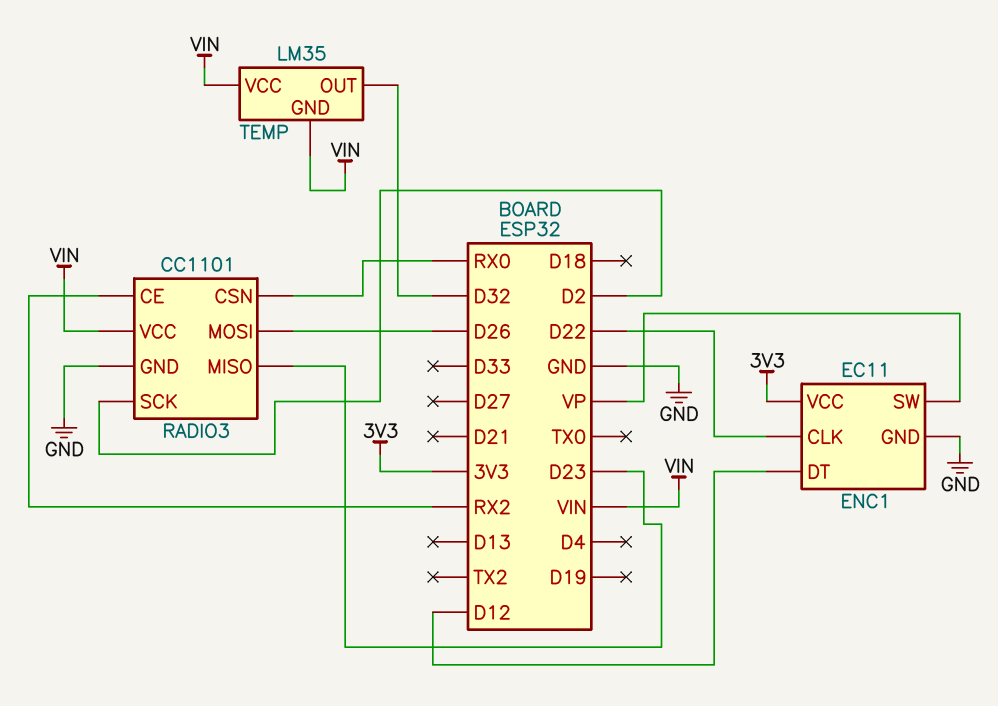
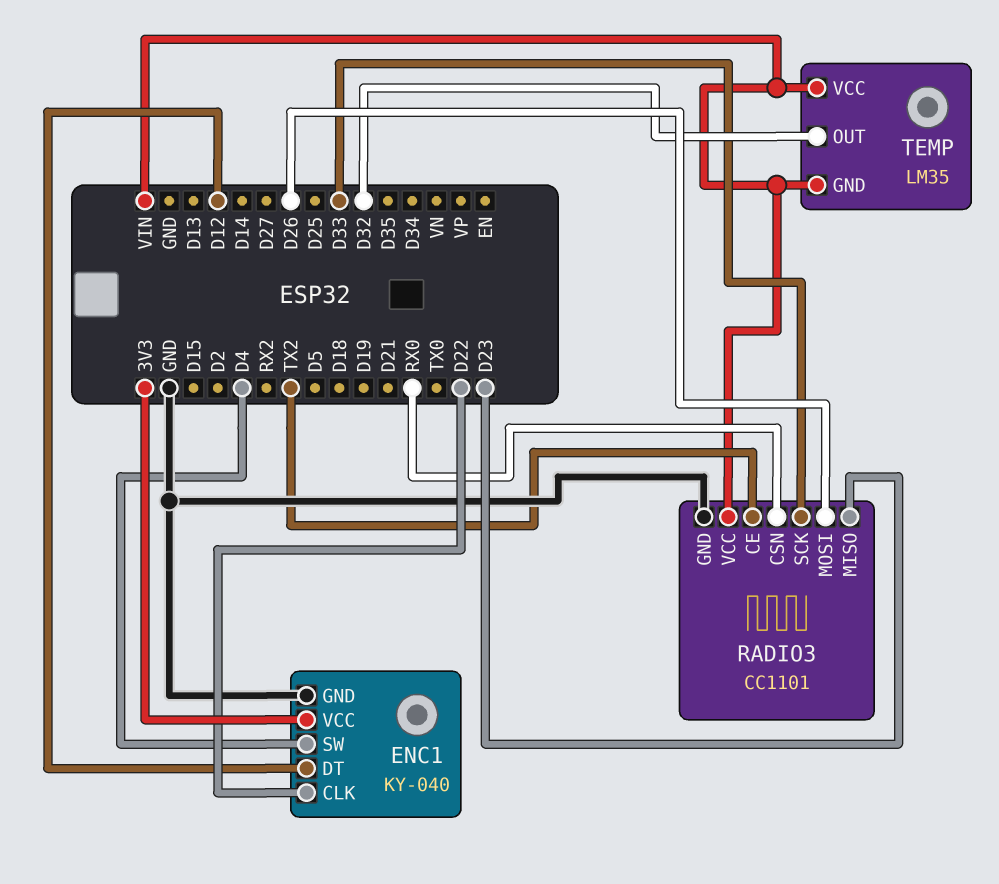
ENC1: EC11 -> KY-040
ENC1 pin SW: VP -> D4
RADIO3 pin CE: RX2 -> TX2
RADIO3 pin SCK: D2 -> D33

